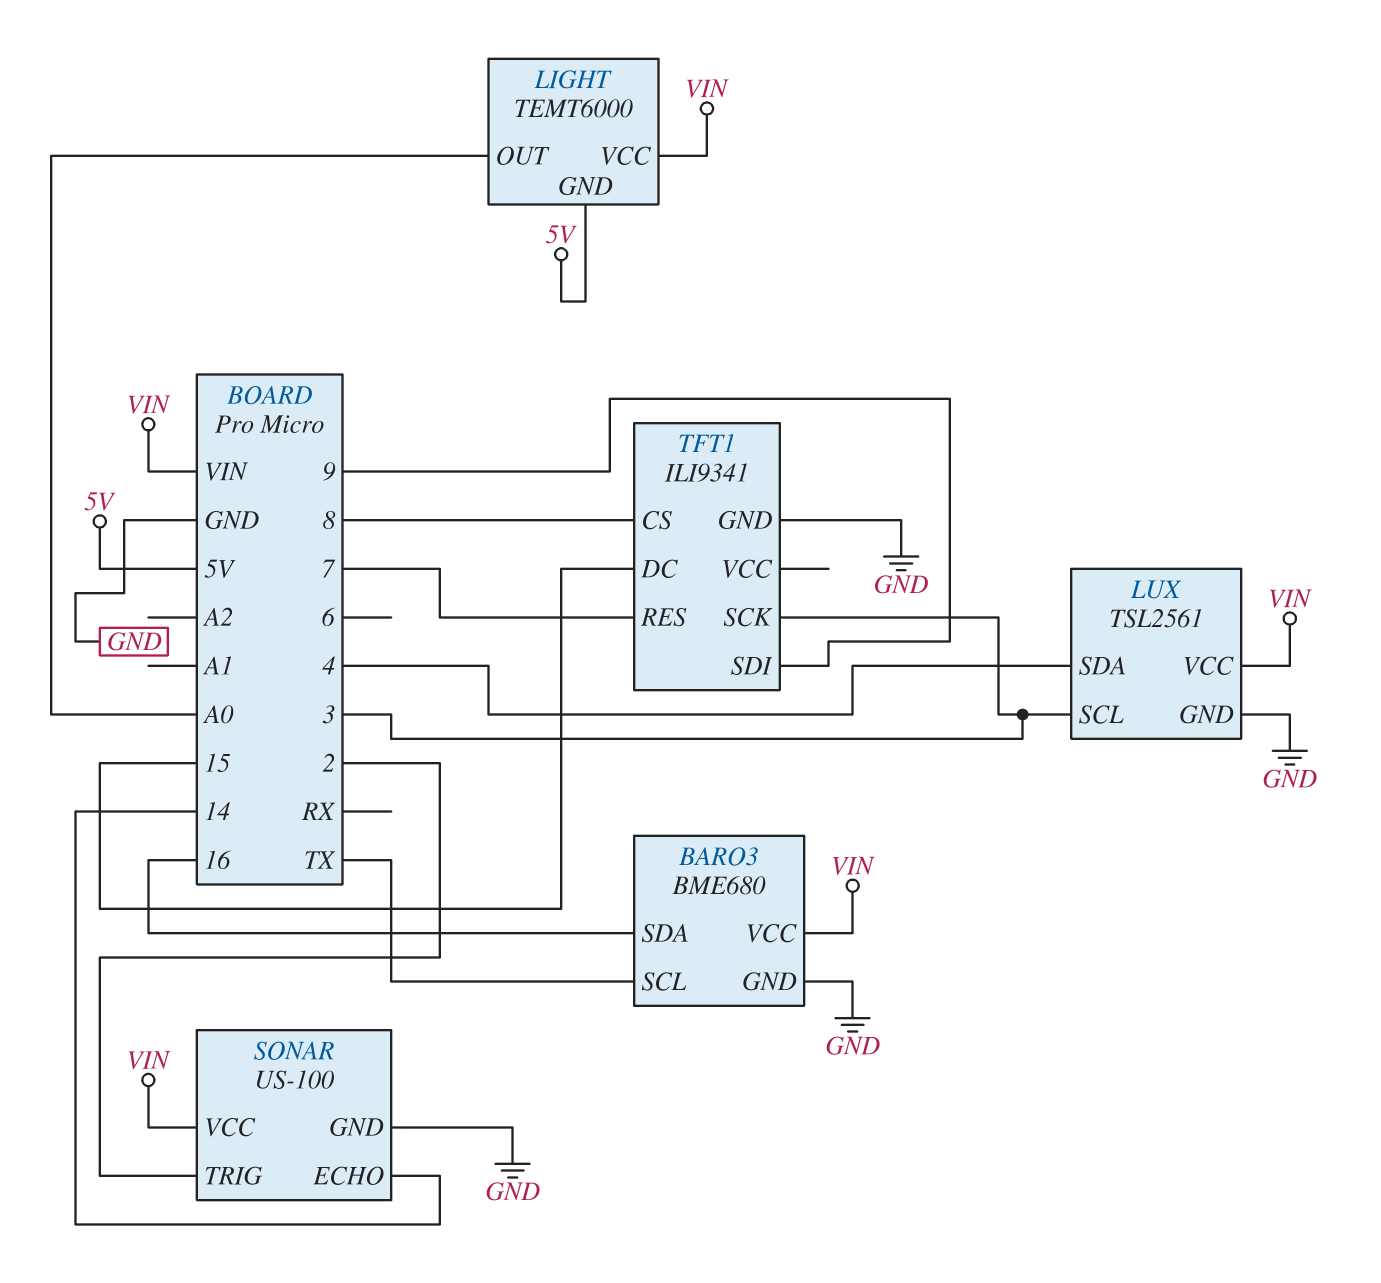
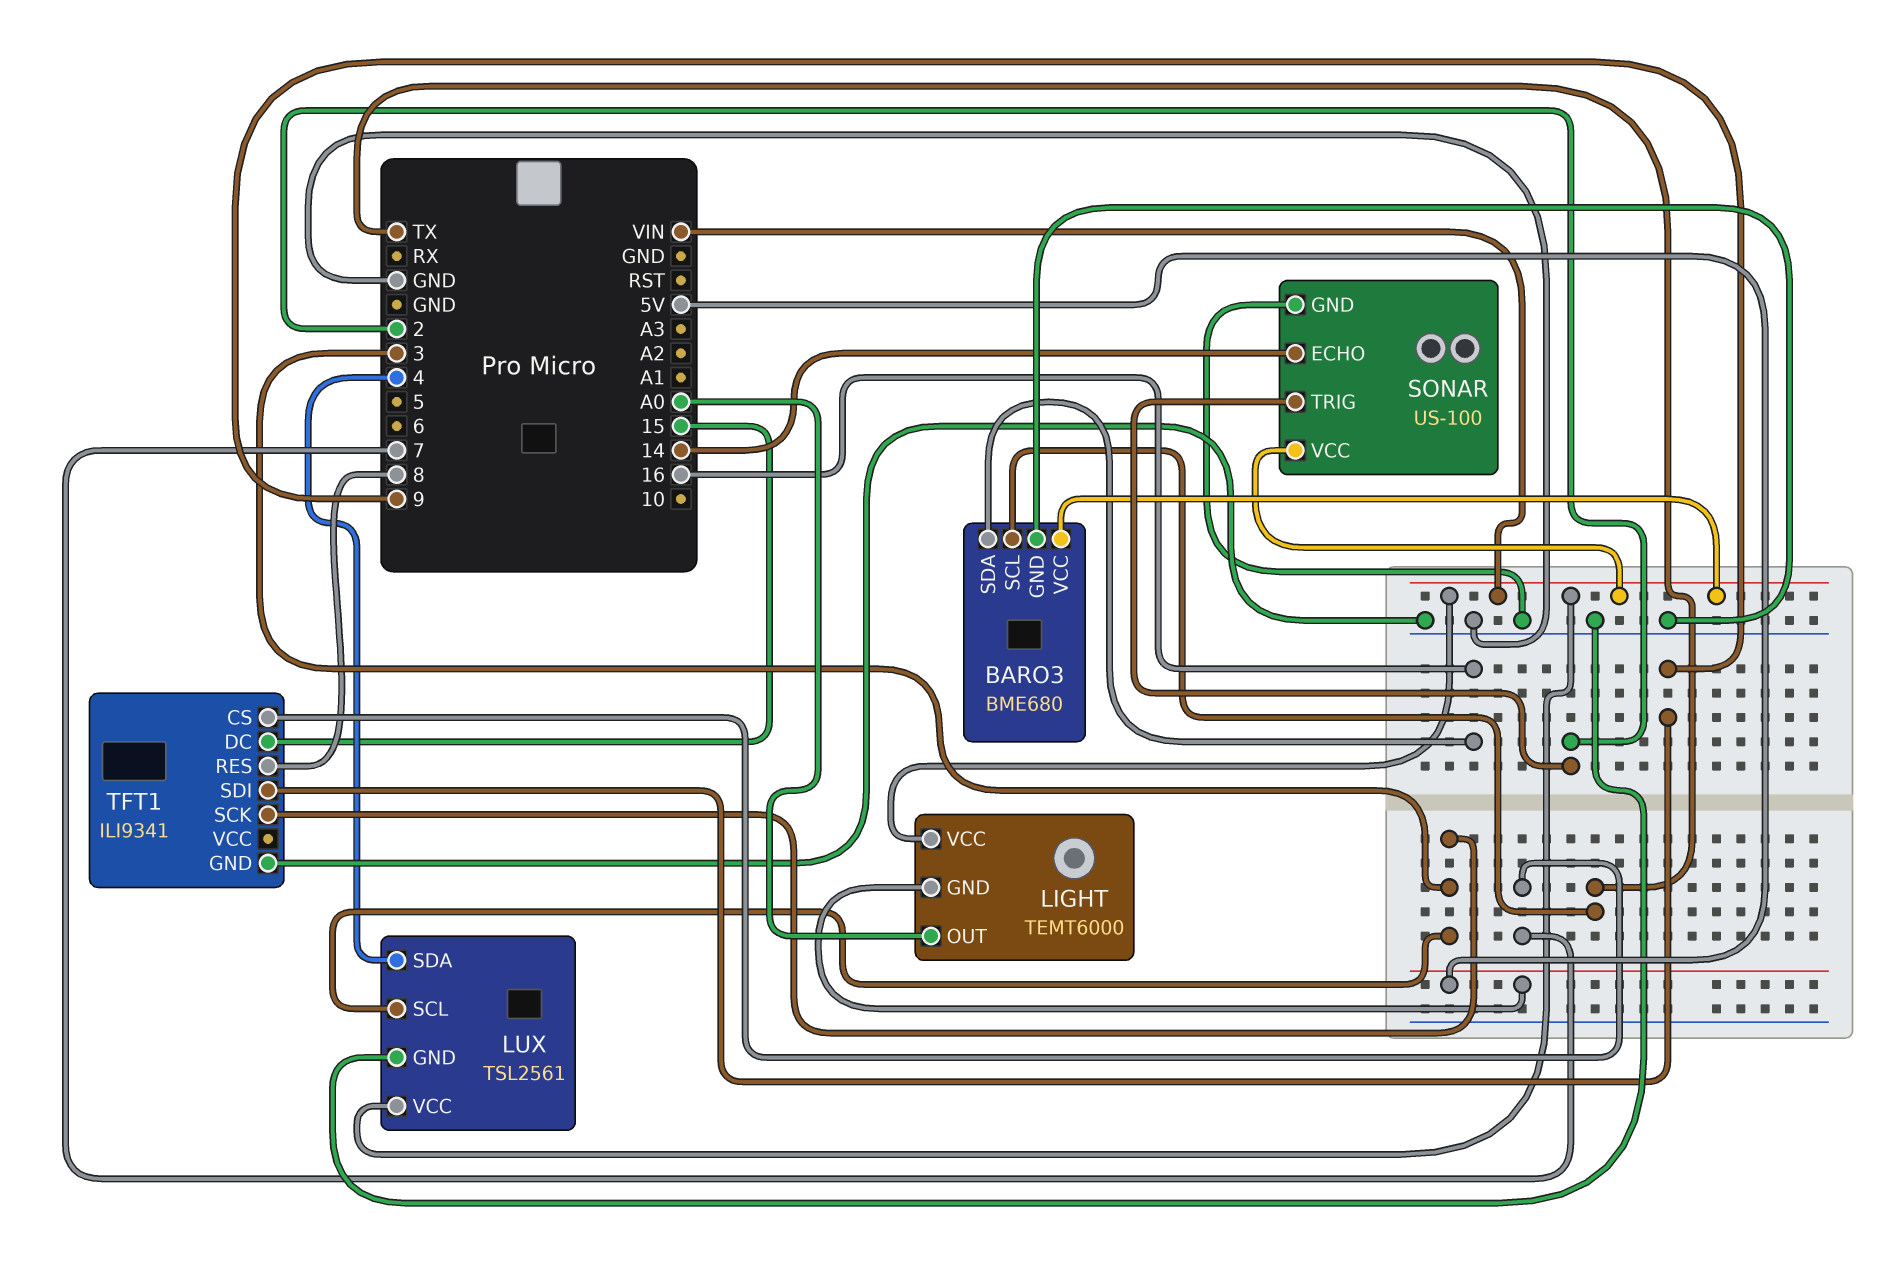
TFT1 pin CS: 8 -> 7
TFT1 pin RES: 7 -> 8

